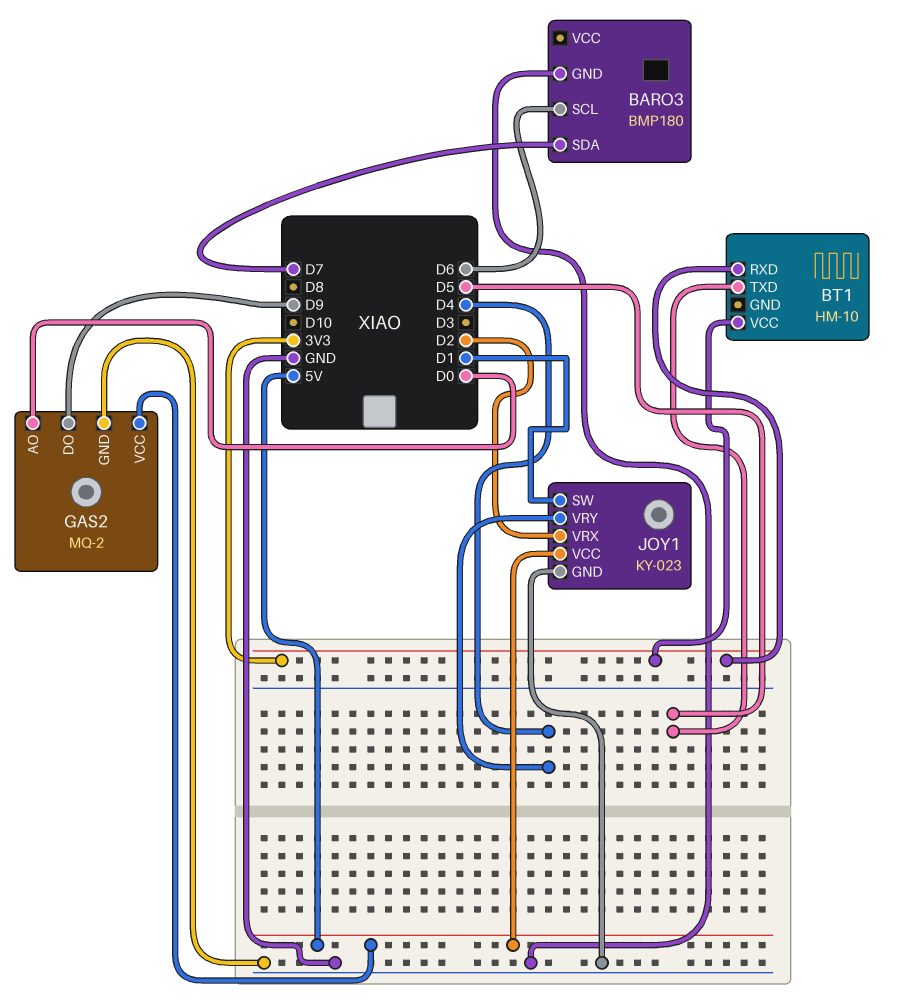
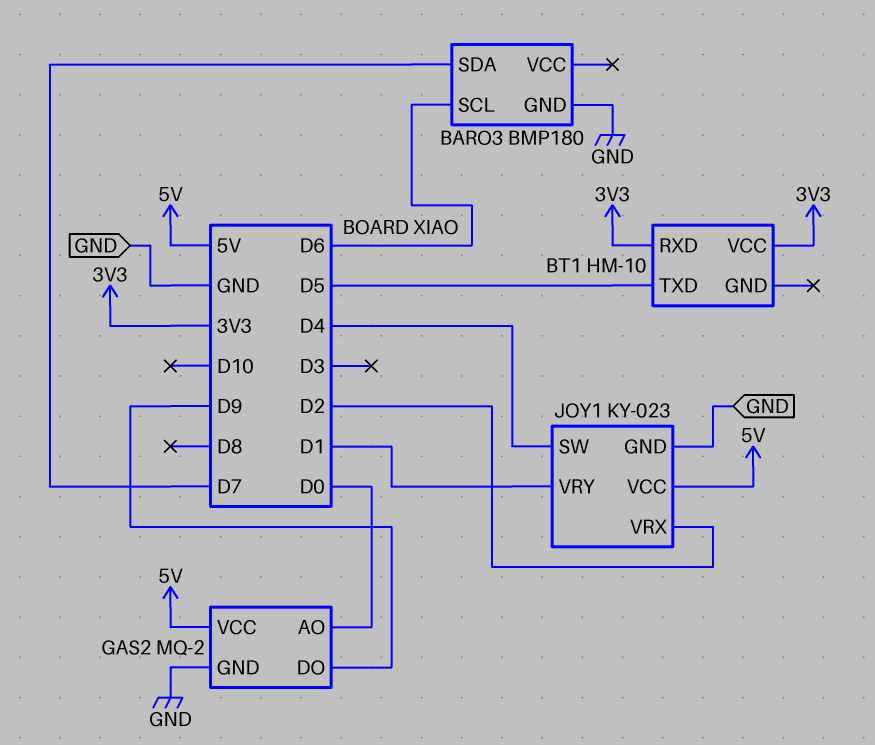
JOY1 pin SW: D1 -> D4
JOY1 pin VRY: D4 -> D1

